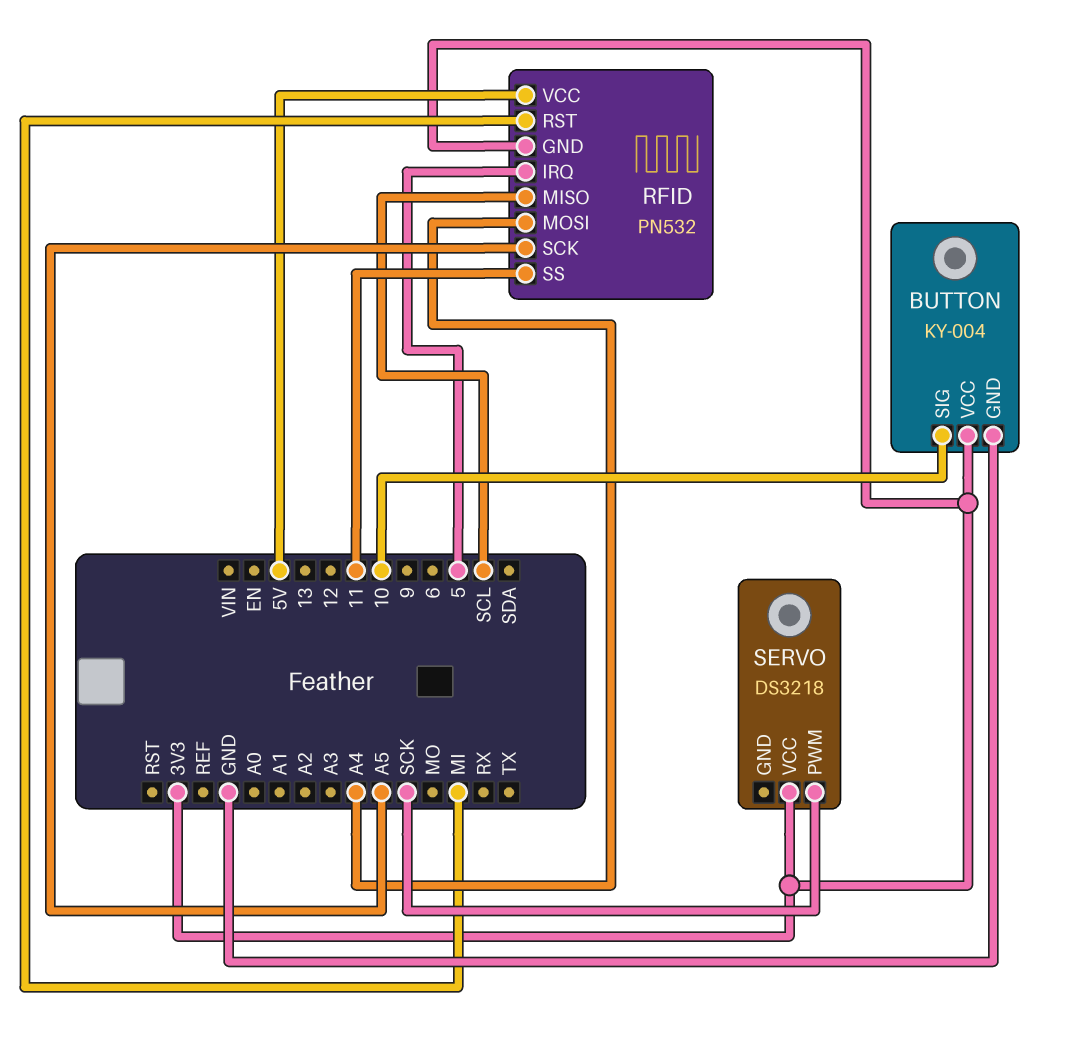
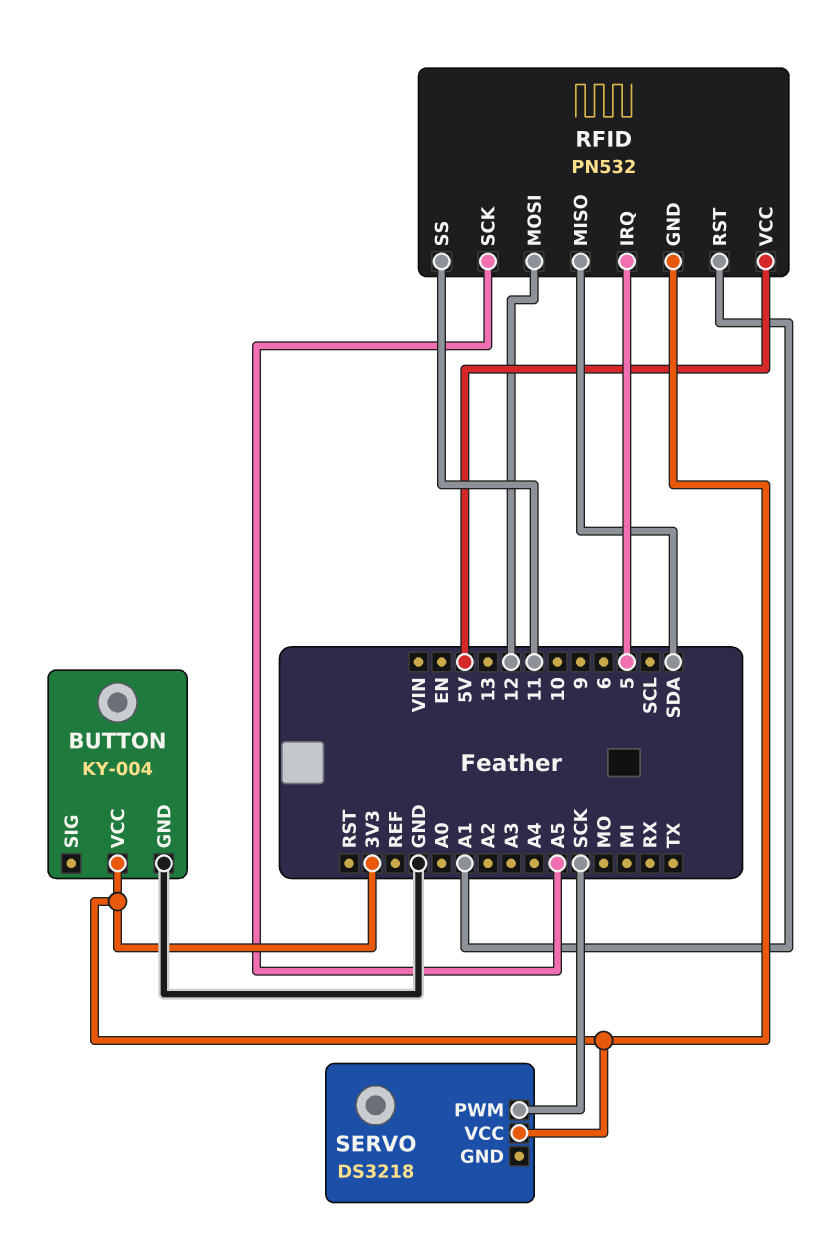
BUTTON pin SIG: 10 -> none
RFID pin MISO: SCL -> SDA
RFID pin MOSI: A4 -> 12
RFID pin RST: MI -> A1

